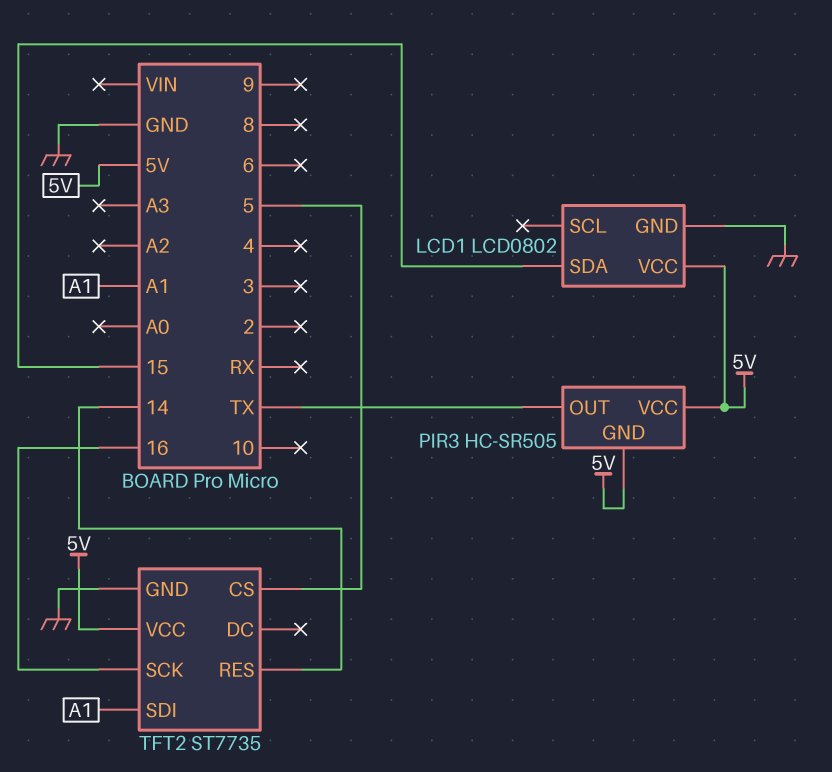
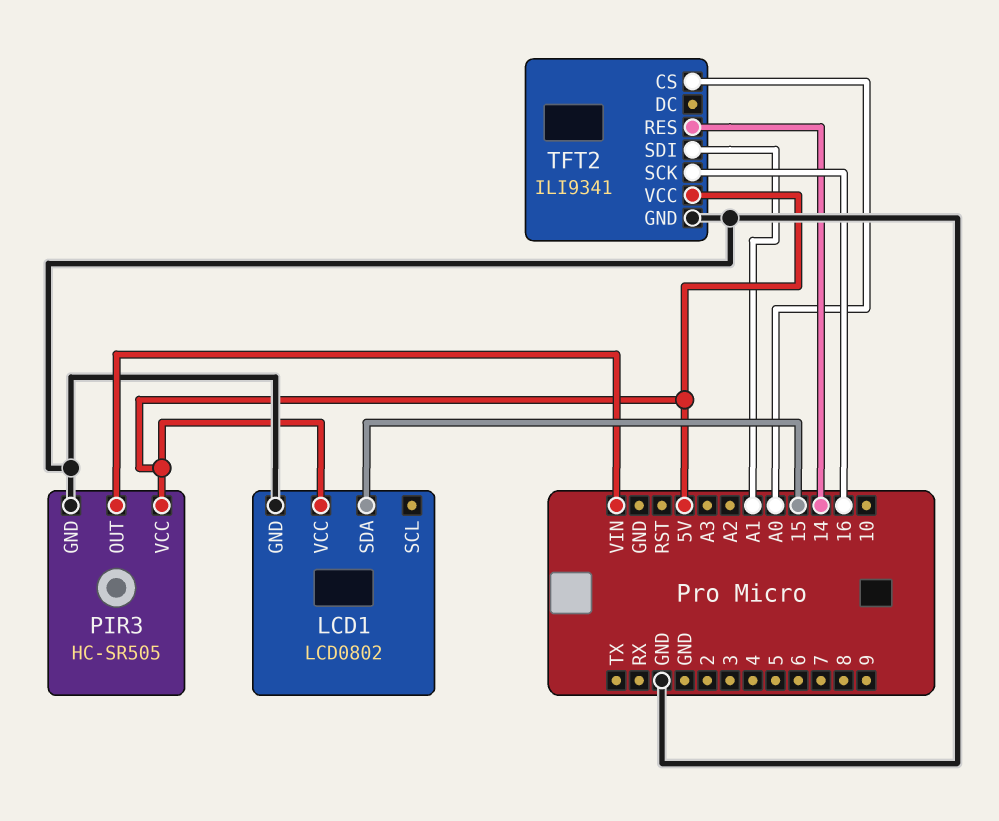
PIR3 pin GND: 5V -> GND
PIR3 pin OUT: TX -> VIN
TFT2: ST7735 -> ILI9341
TFT2 pin CS: 5 -> A0

